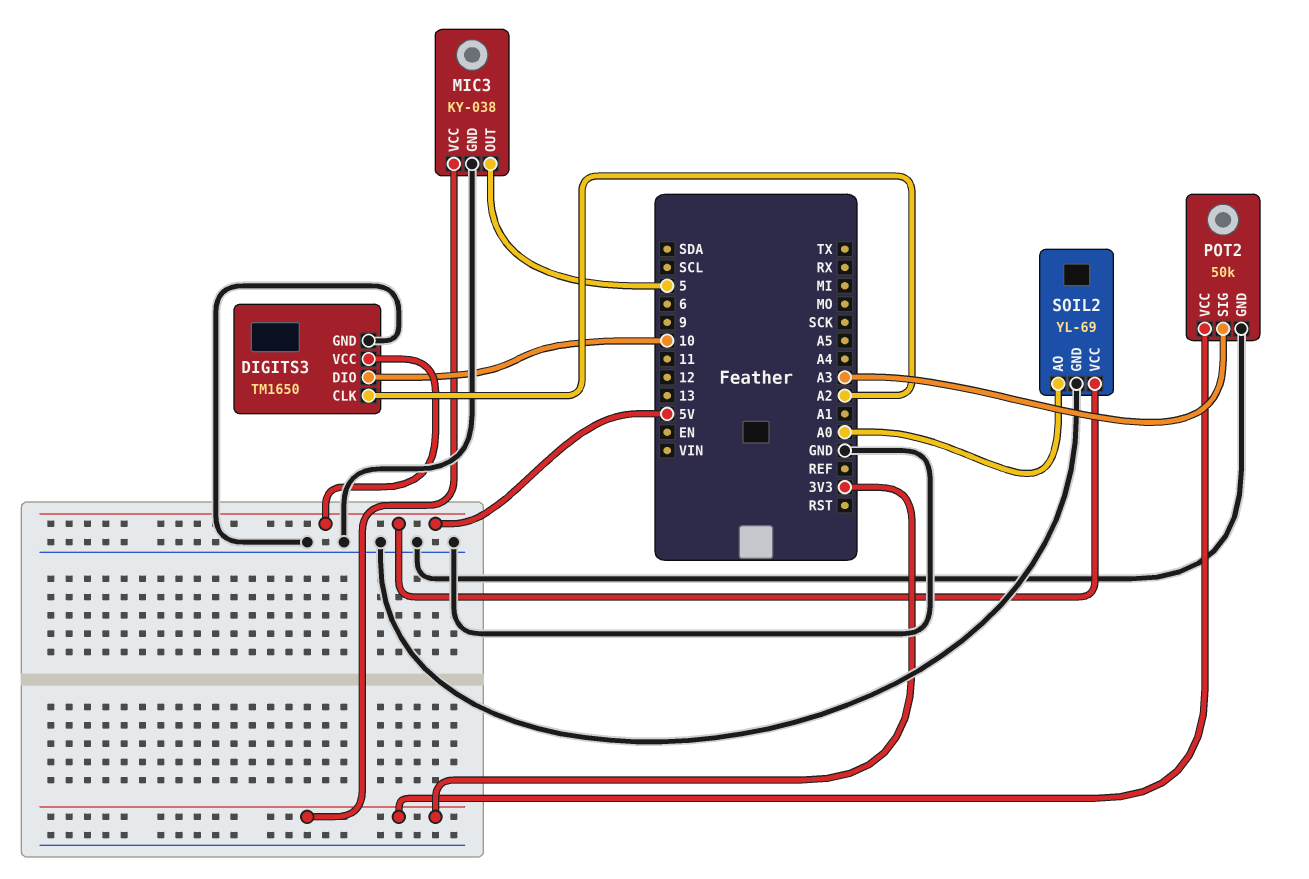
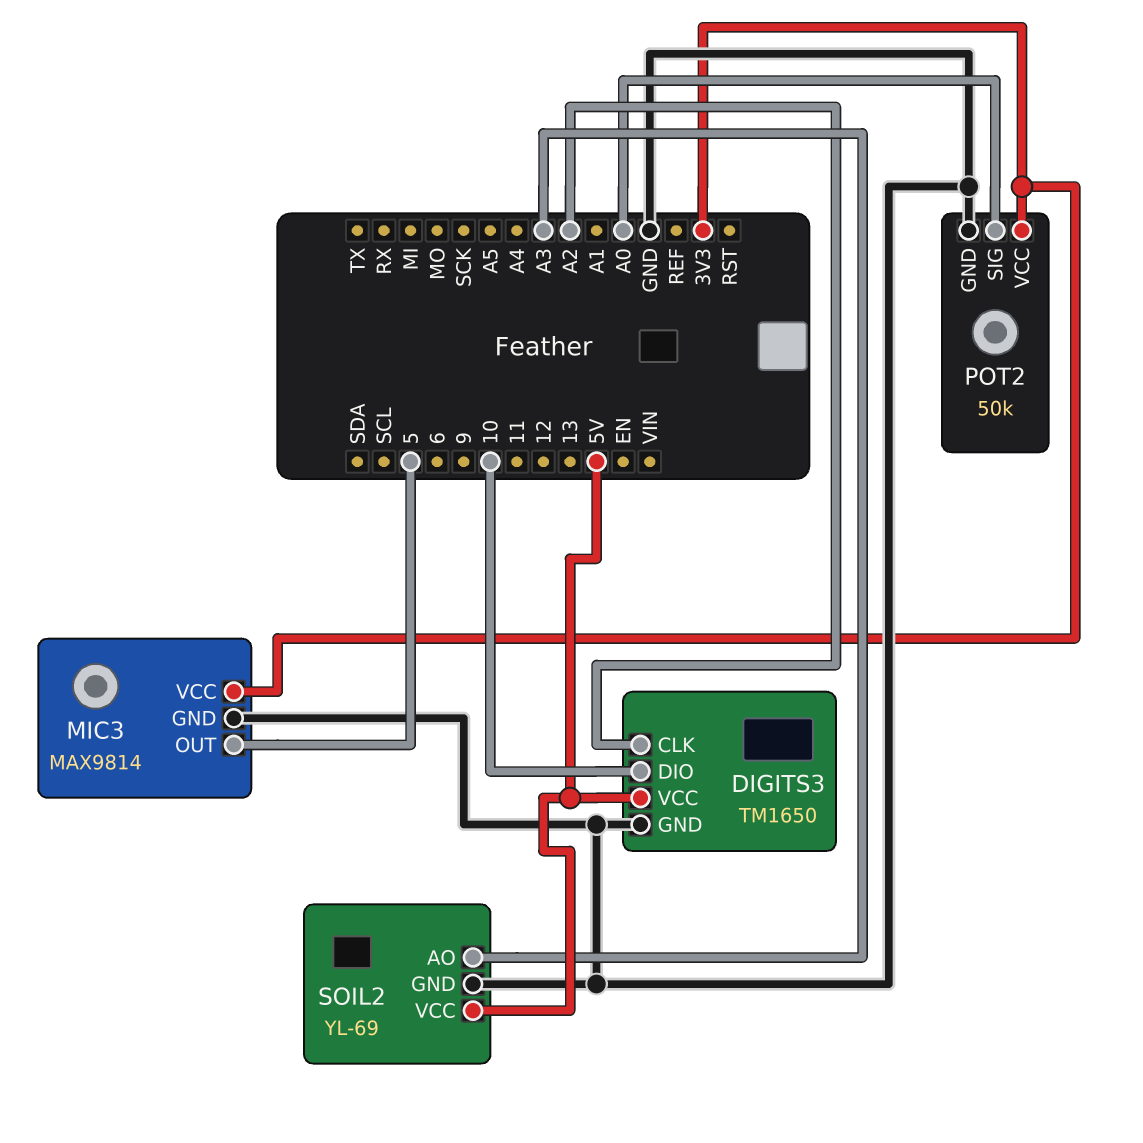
MIC3: KY-038 -> MAX9814
POT2 pin SIG: A3 -> A0
SOIL2 pin AO: A0 -> A3

